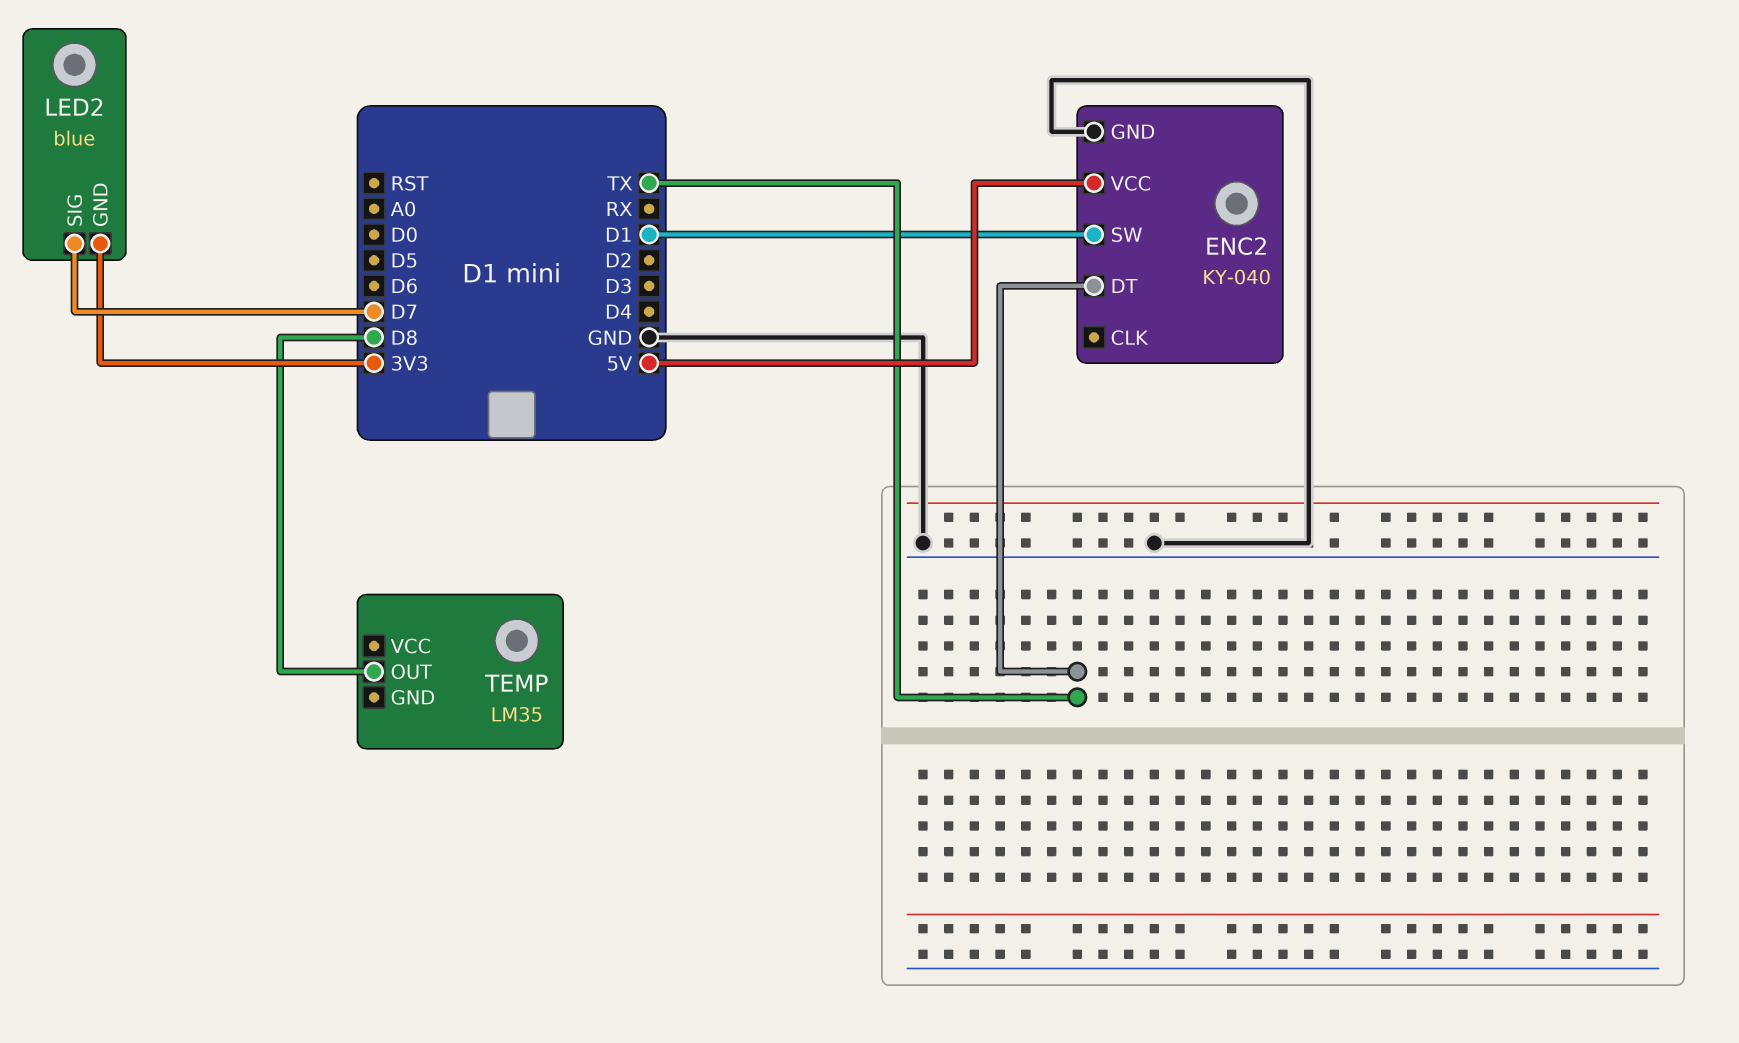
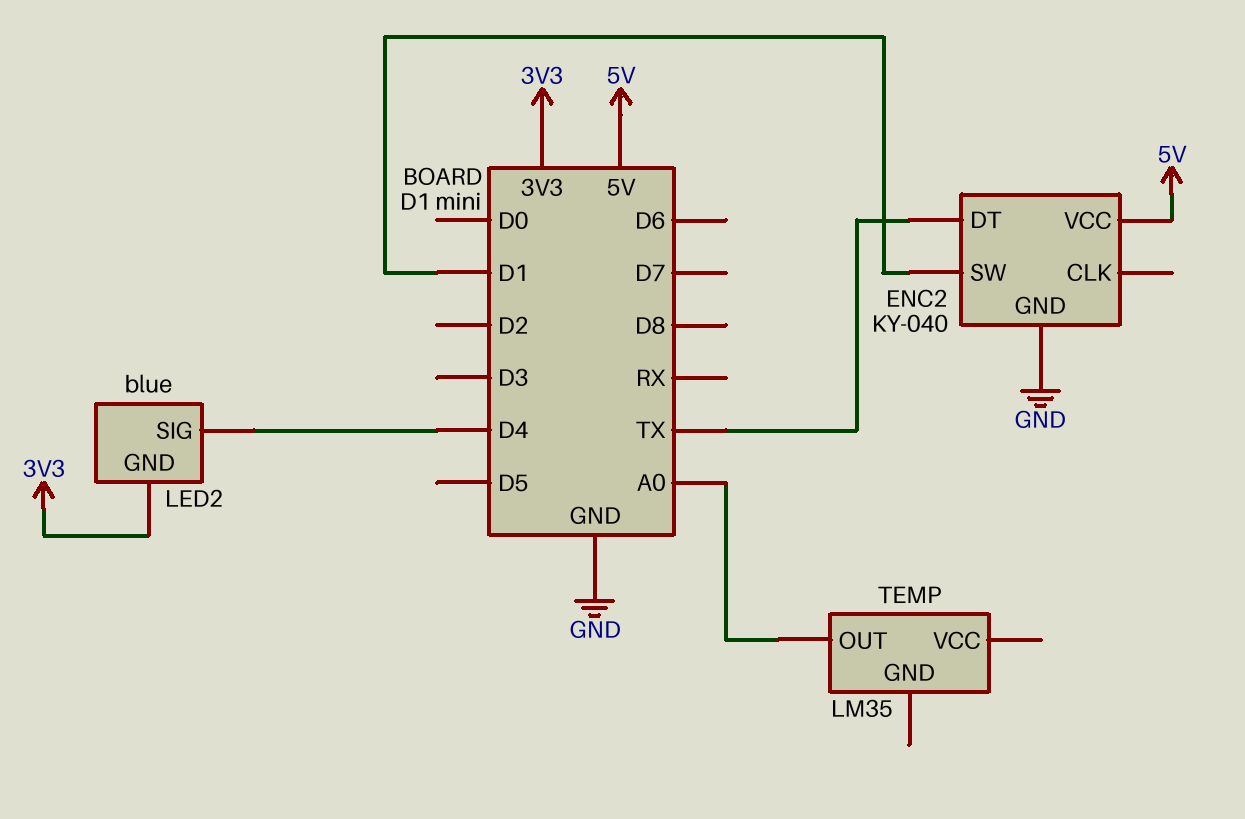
LED2 pin SIG: D7 -> D4
TEMP pin OUT: D8 -> A0

